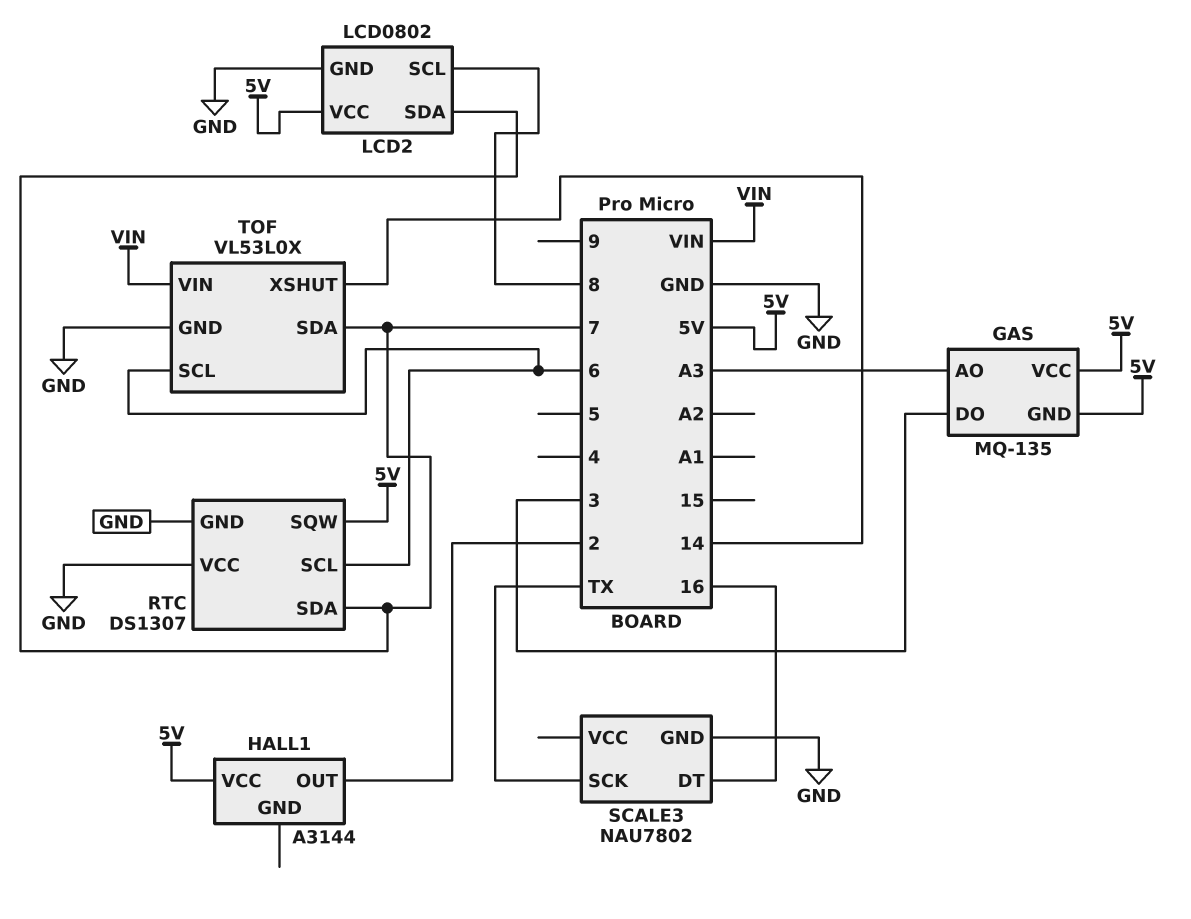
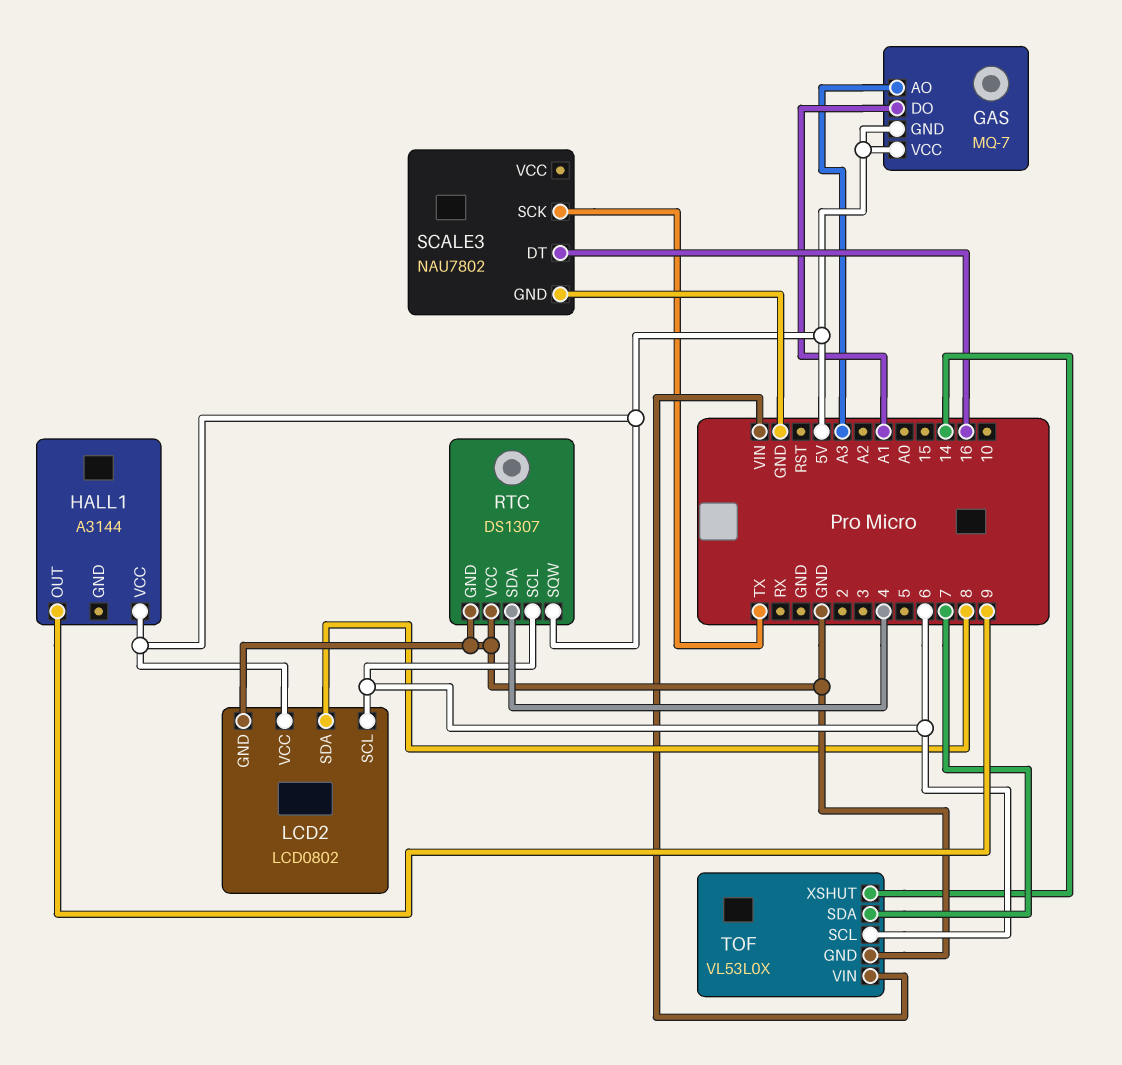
GAS: MQ-135 -> MQ-7
GAS pin DO: 3 -> A1
HALL1 pin OUT: 2 -> 9
LCD2 pin SCL: 8 -> 6
LCD2 pin SDA: 7 -> 8
RTC pin SDA: 7 -> 4

